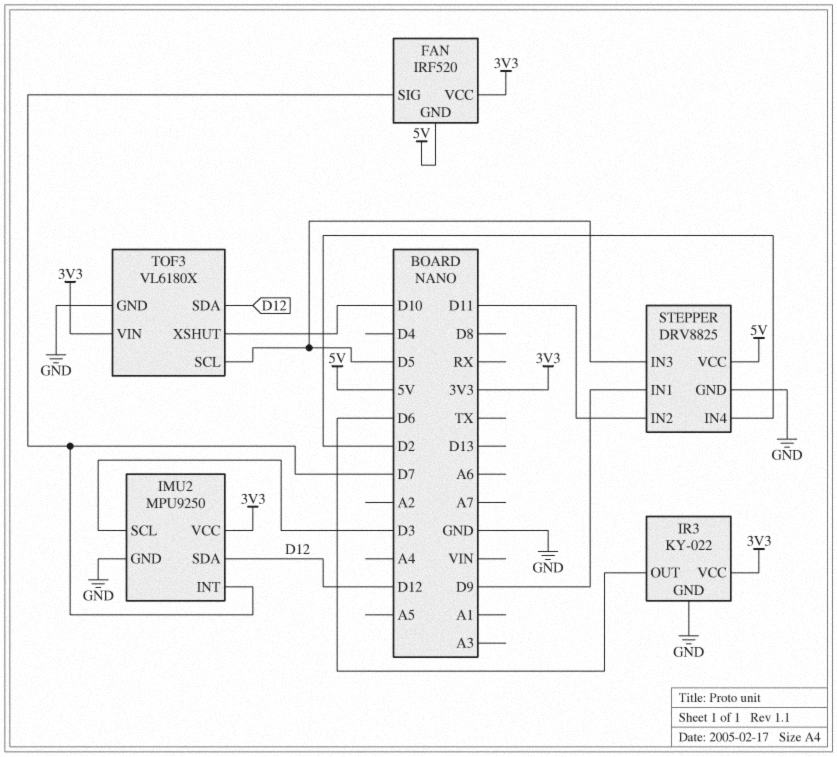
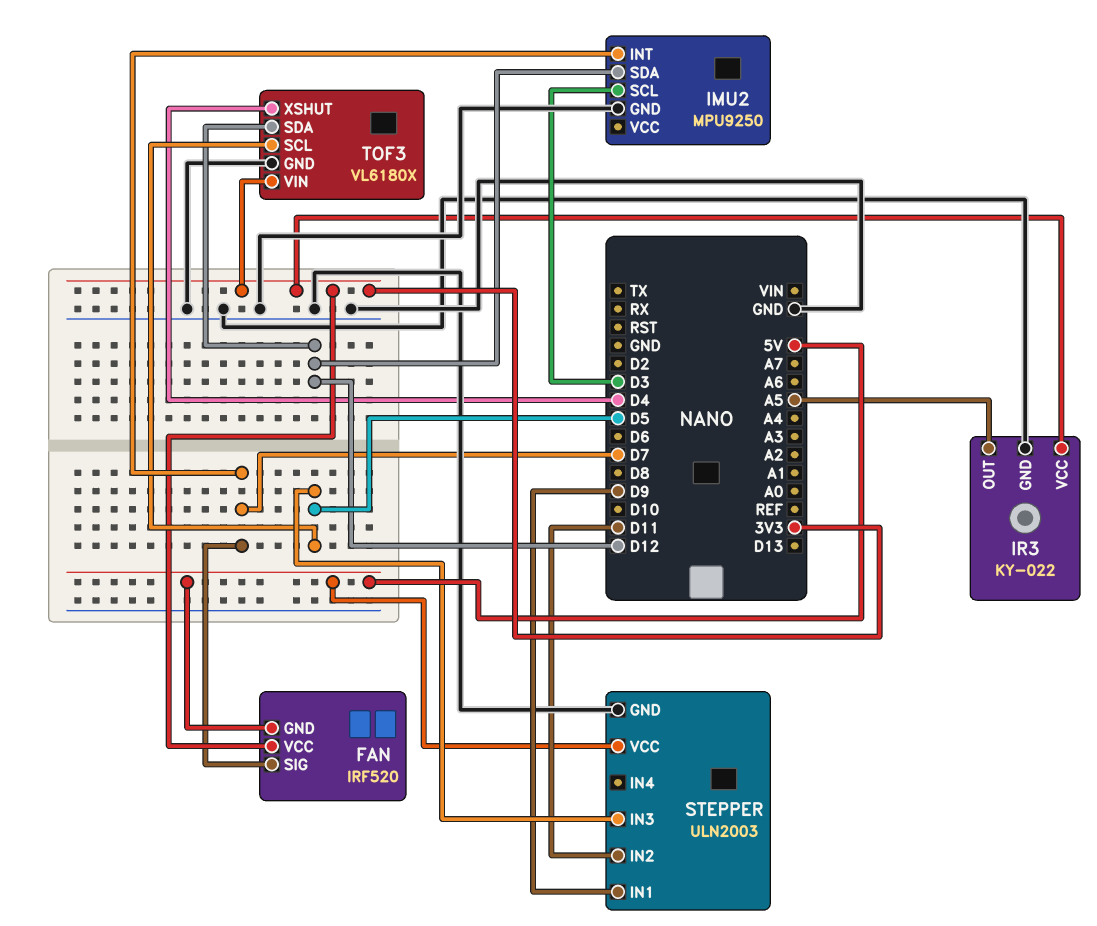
IMU2 pin VCC: 3V3 -> none
IR3 pin OUT: D6 -> A5
STEPPER: DRV8825 -> ULN2003
STEPPER pin IN4: D2 -> none
TOF3 pin XSHUT: D10 -> D4

